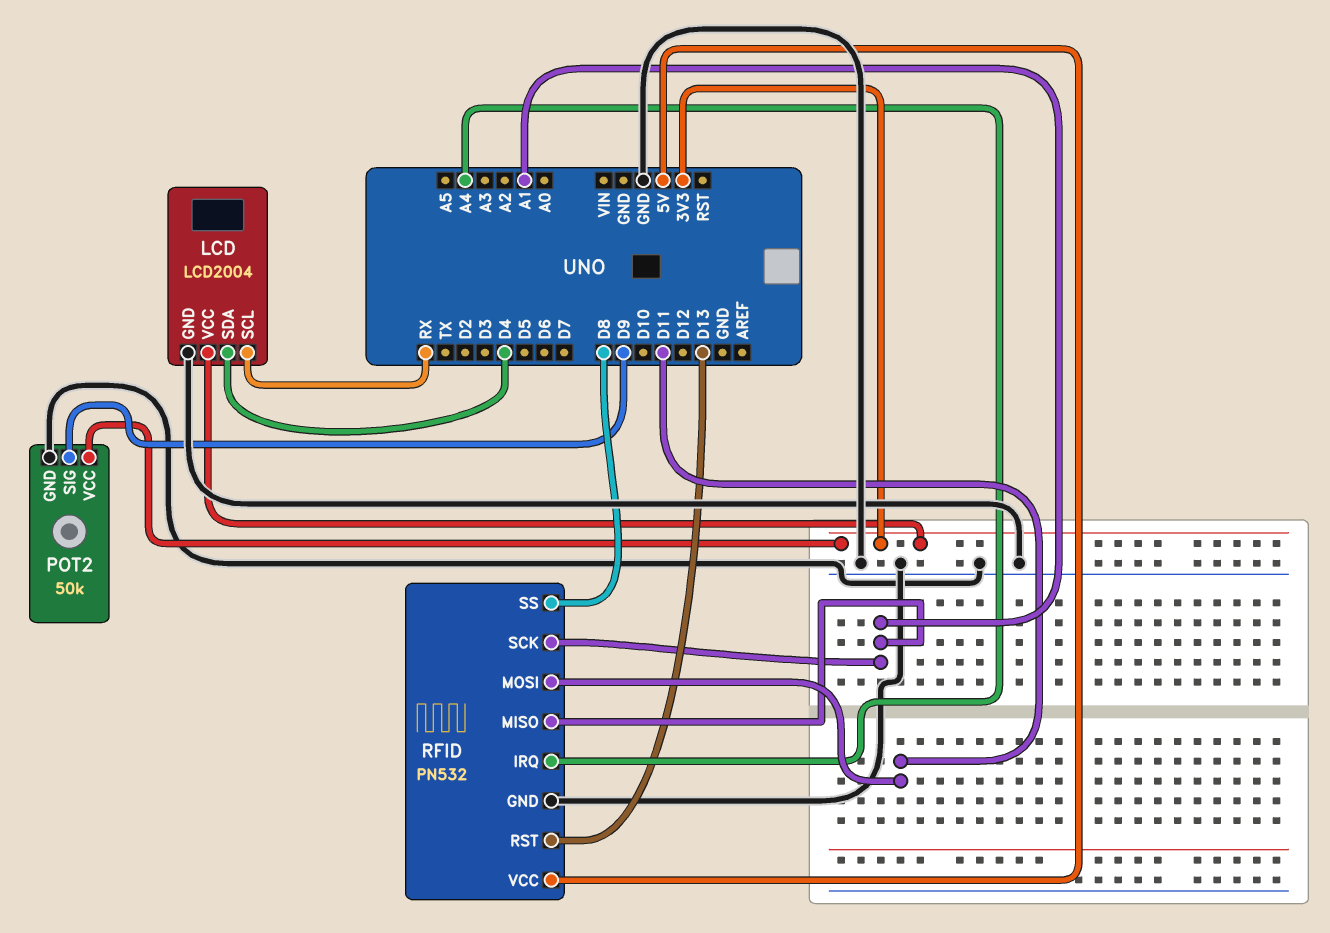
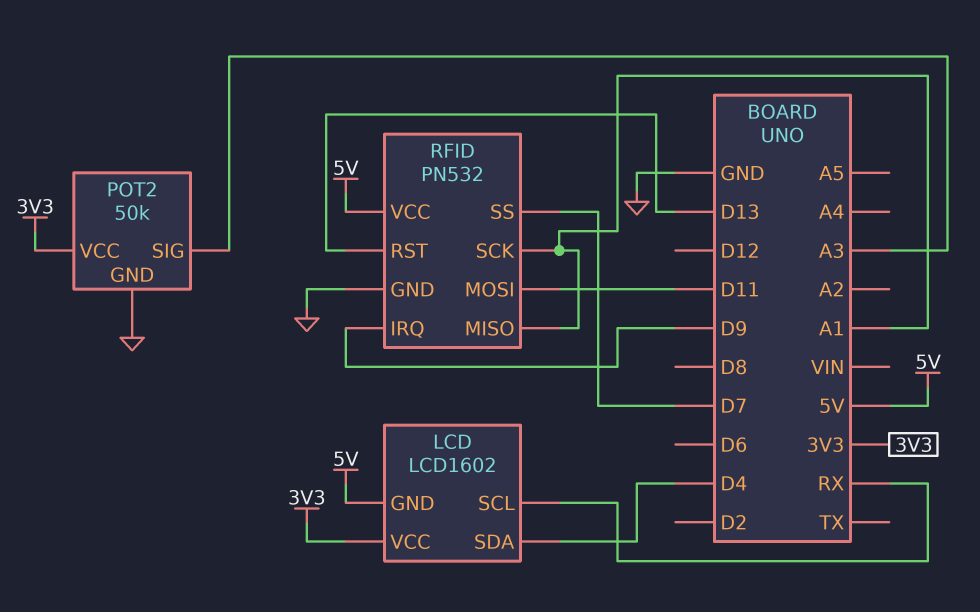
LCD: LCD2004 -> LCD1602
LCD pin GND: GND -> 5V
POT2 pin SIG: D9 -> A3
RFID pin IRQ: A4 -> D9
RFID pin SS: D8 -> D7

